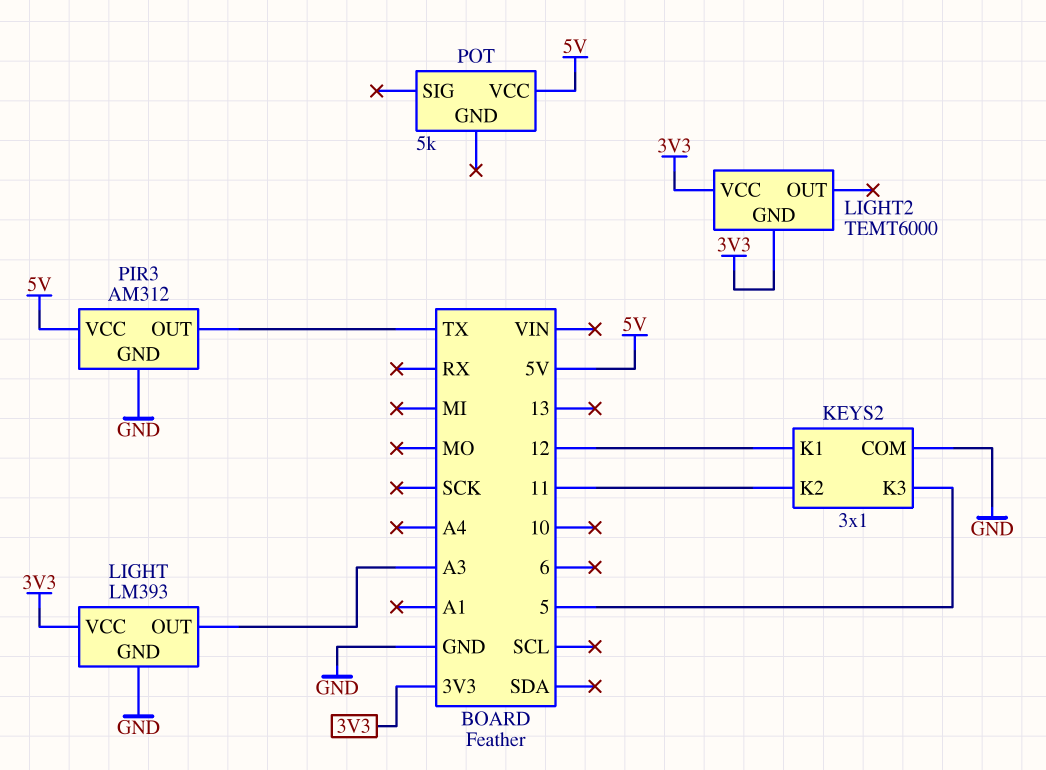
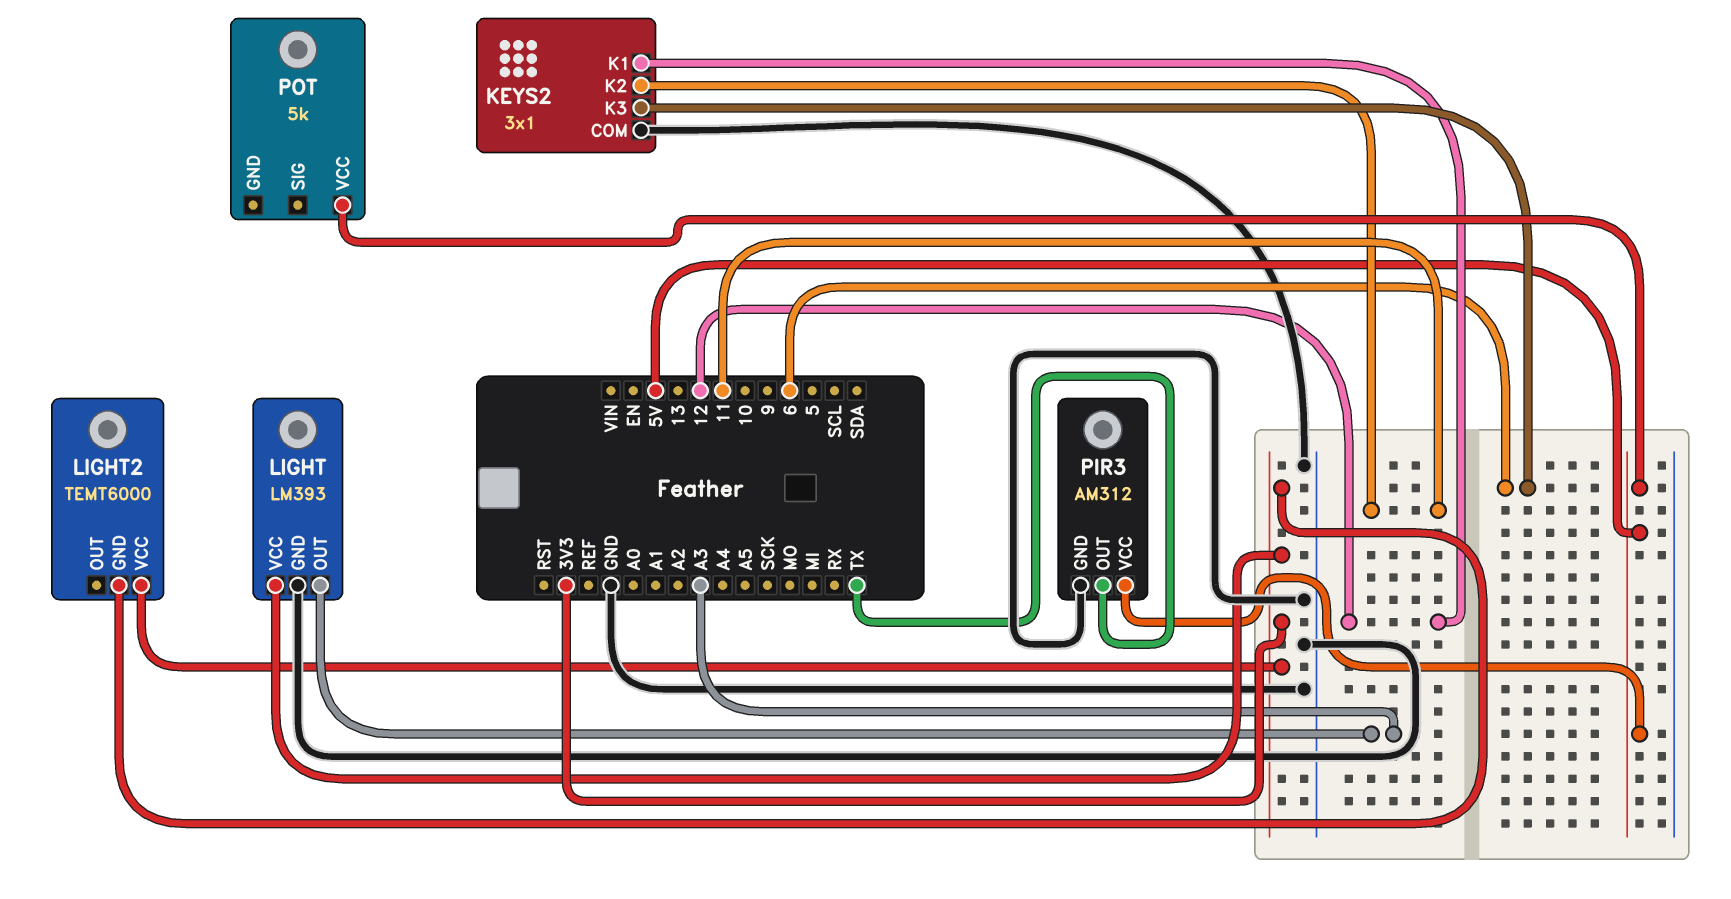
KEYS2 pin K3: 5 -> 6

